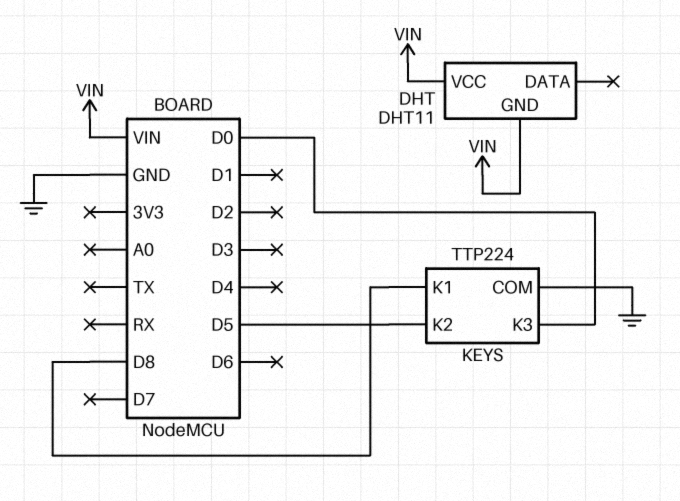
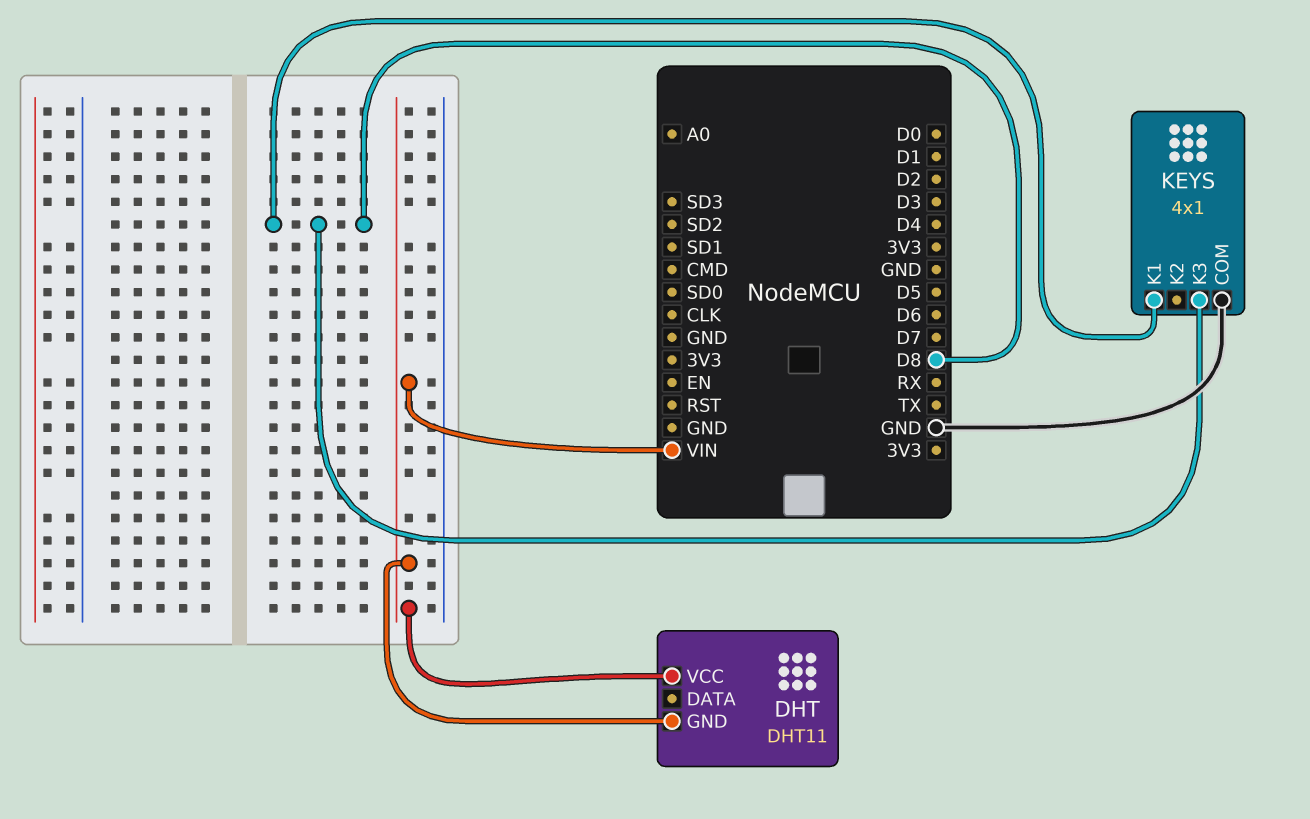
KEYS: TTP224 -> 4x1
KEYS pin K2: D5 -> none
KEYS pin K3: D0 -> D8

